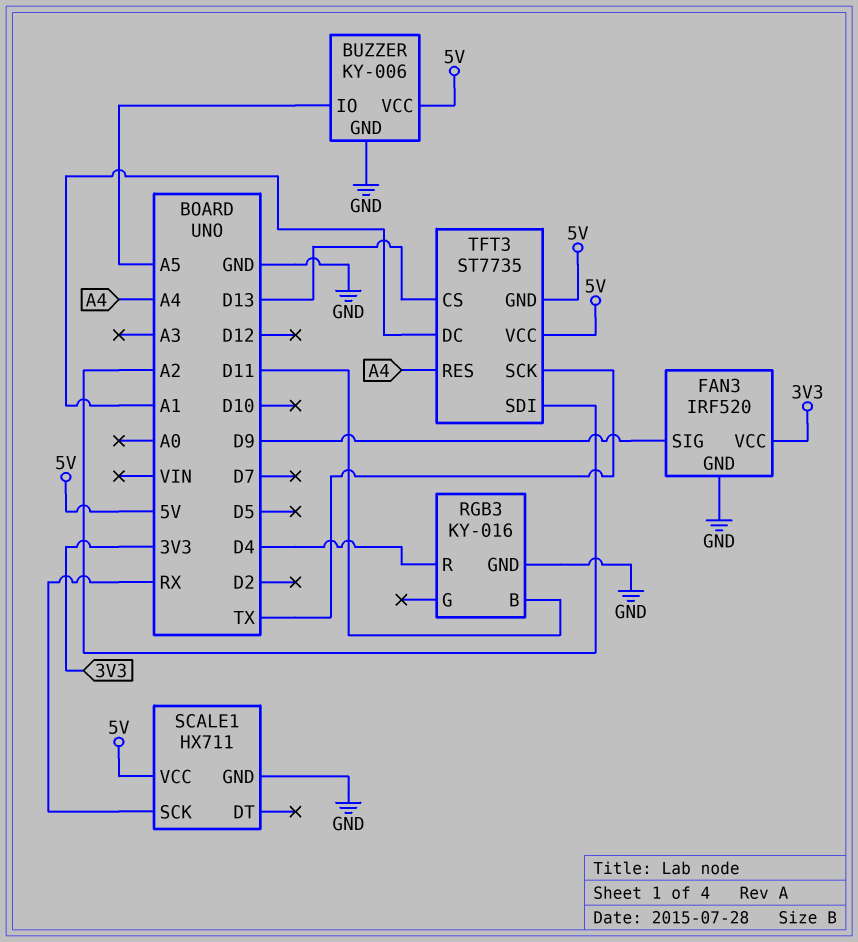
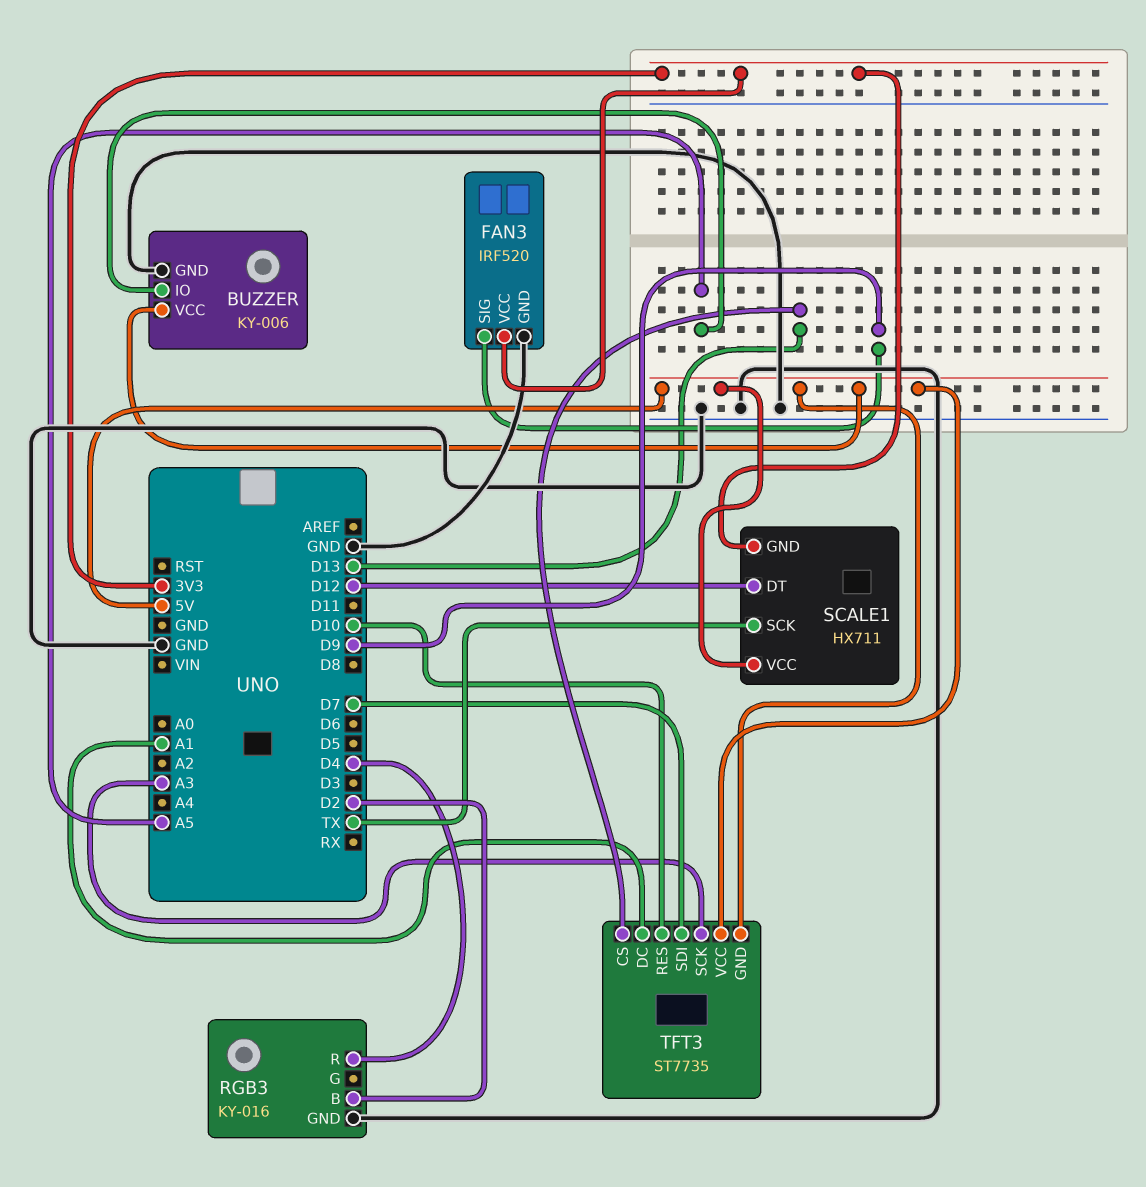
RGB3 pin B: D11 -> D2
SCALE1 pin DT: none -> D12
SCALE1 pin GND: GND -> 3V3
SCALE1 pin SCK: RX -> TX
TFT3 pin RES: A4 -> D10
TFT3 pin SCK: TX -> A3
TFT3 pin SDI: A2 -> D7

